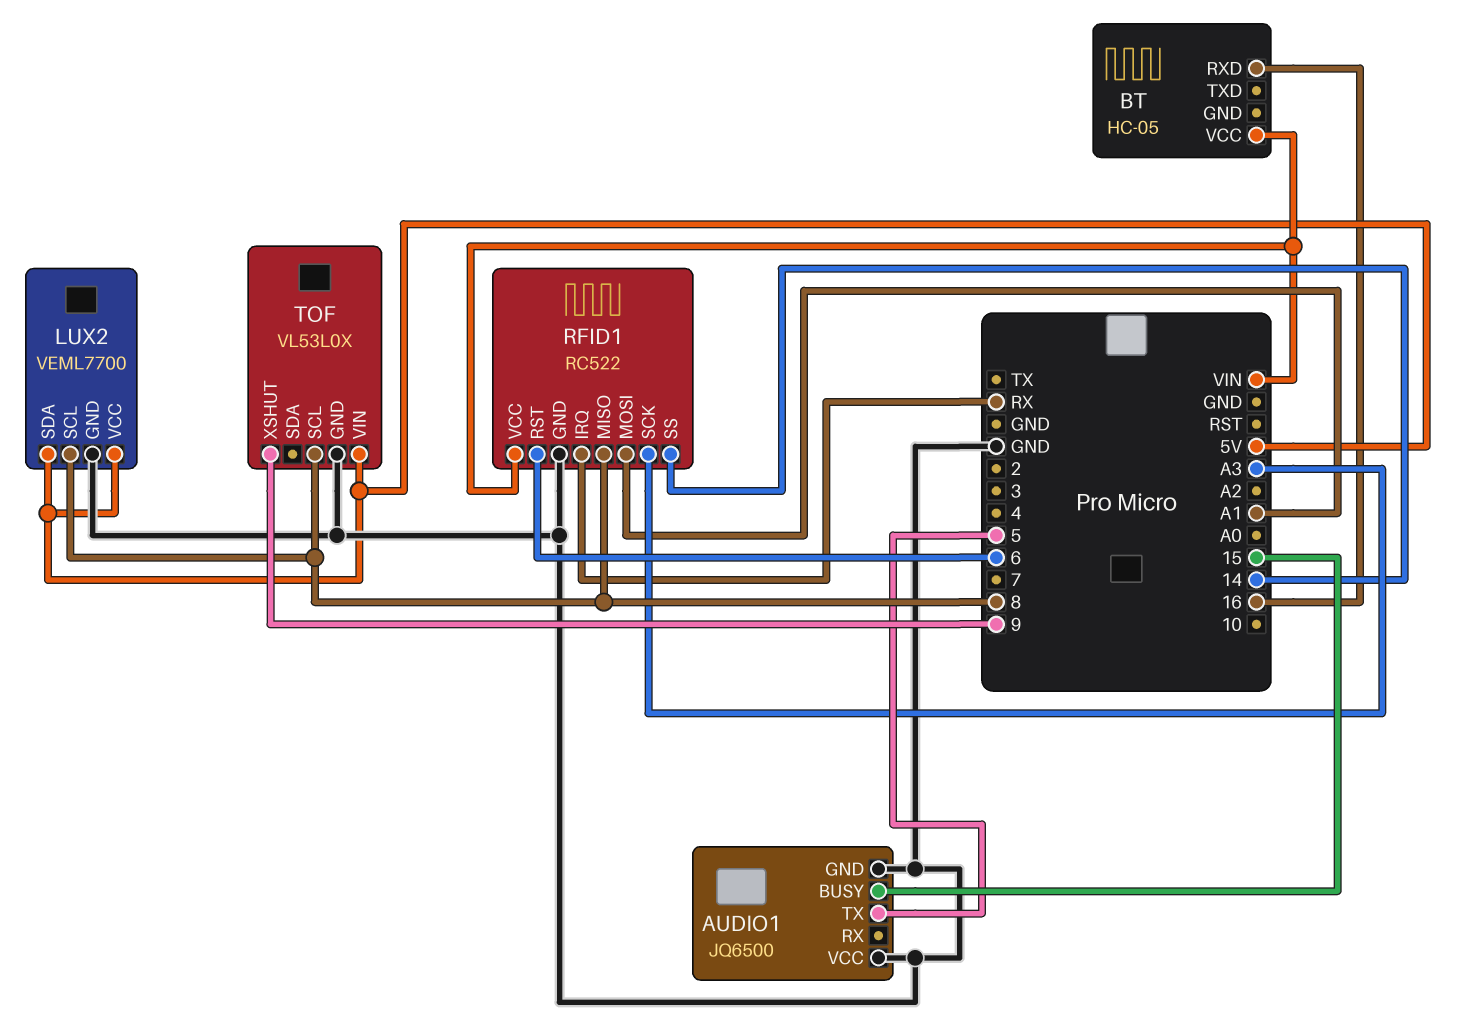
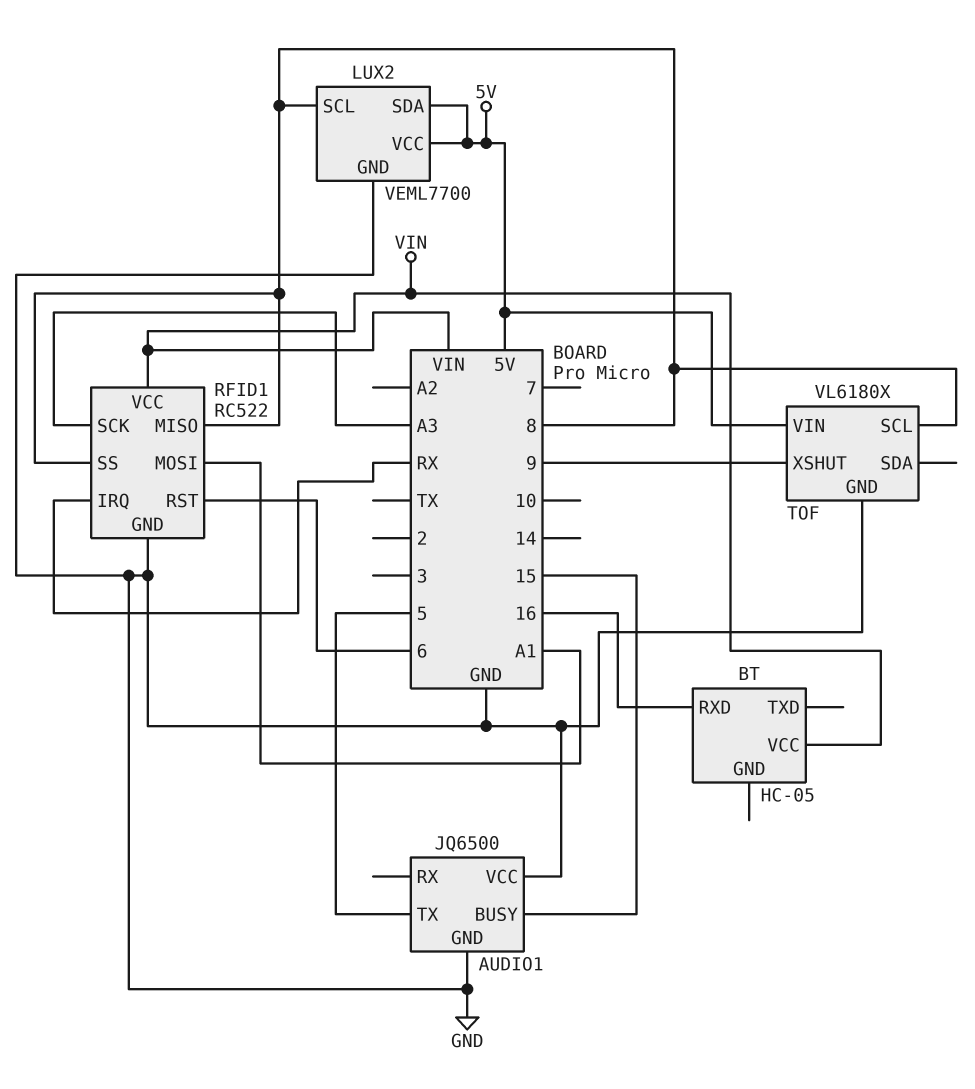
RFID1 pin SS: 14 -> 8
TOF: VL53L0X -> VL6180X

